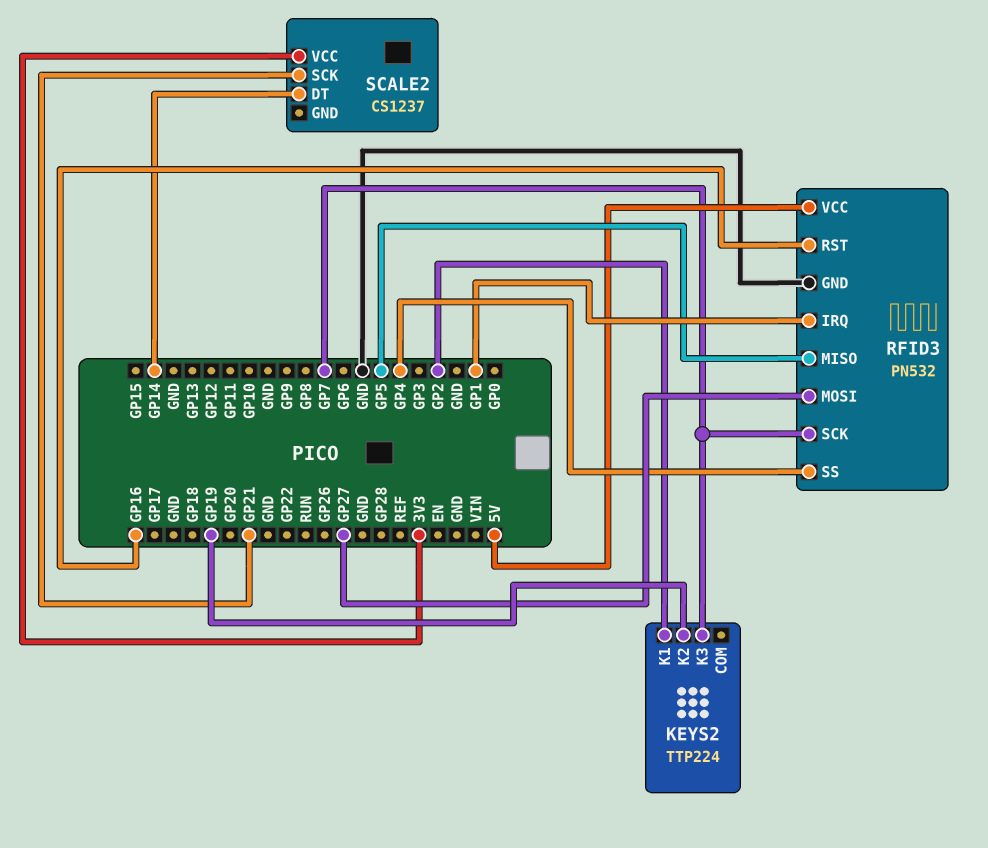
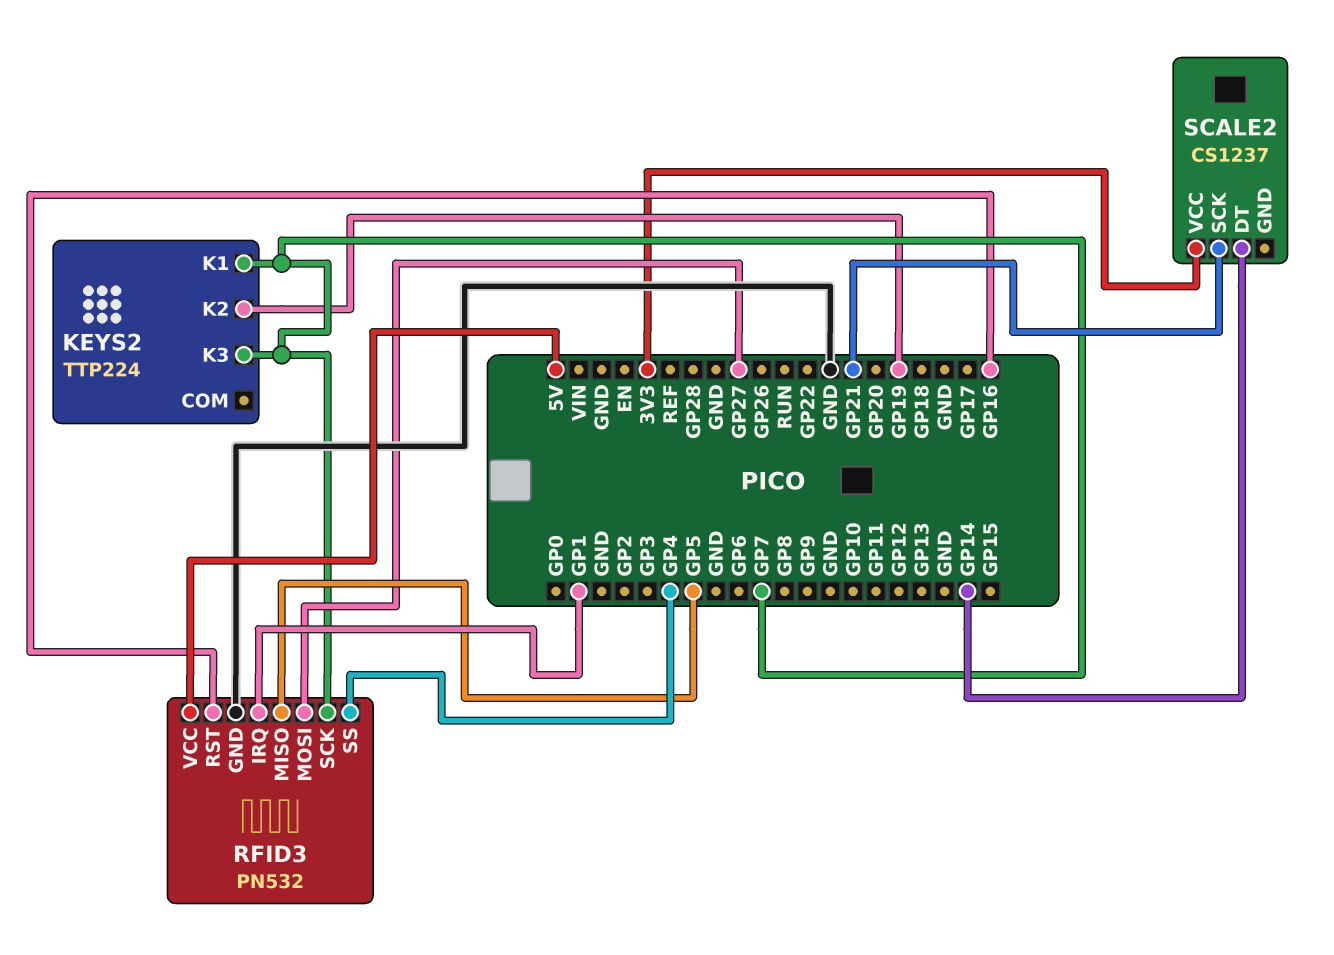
KEYS2 pin K1: GP2 -> GP7

